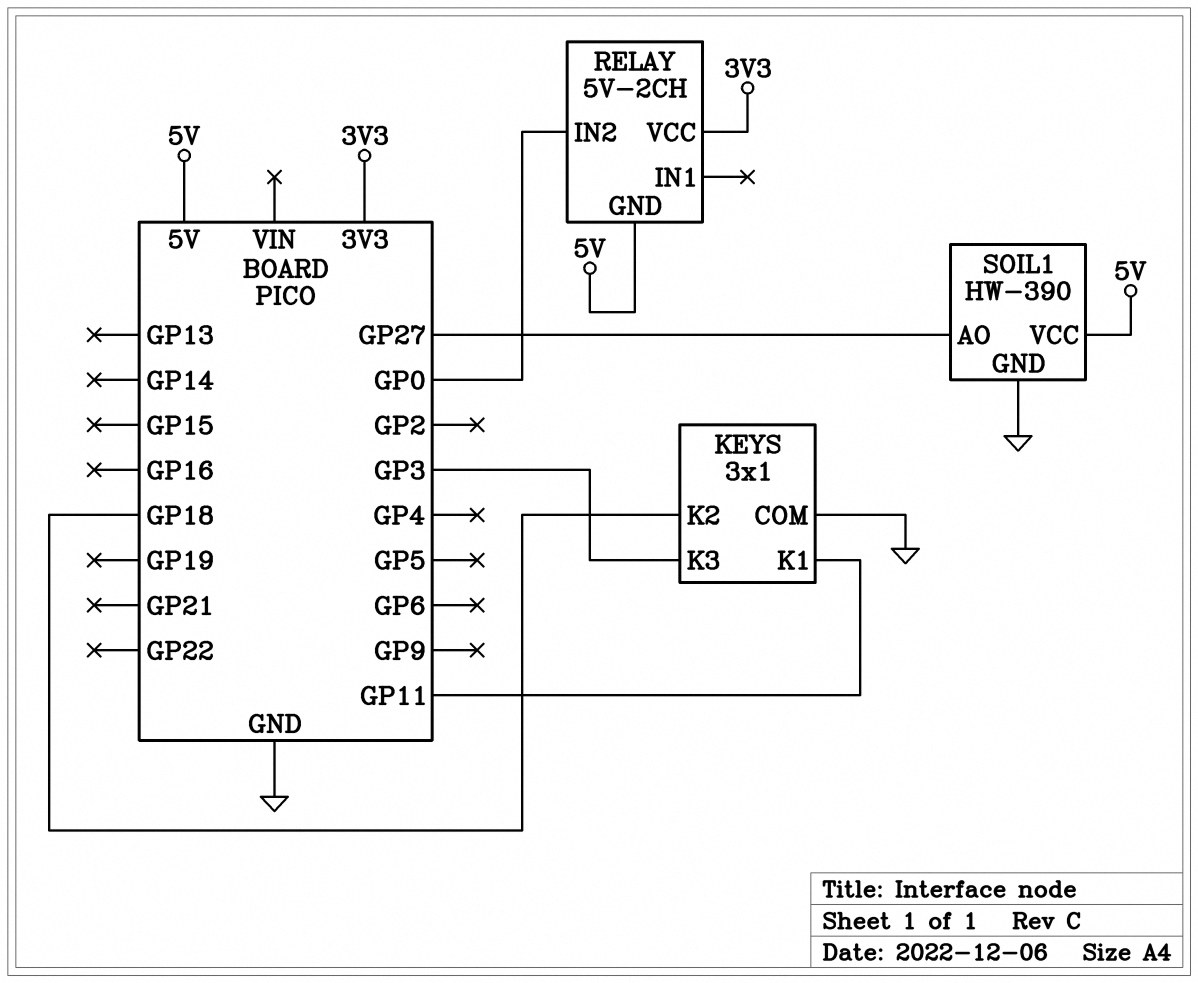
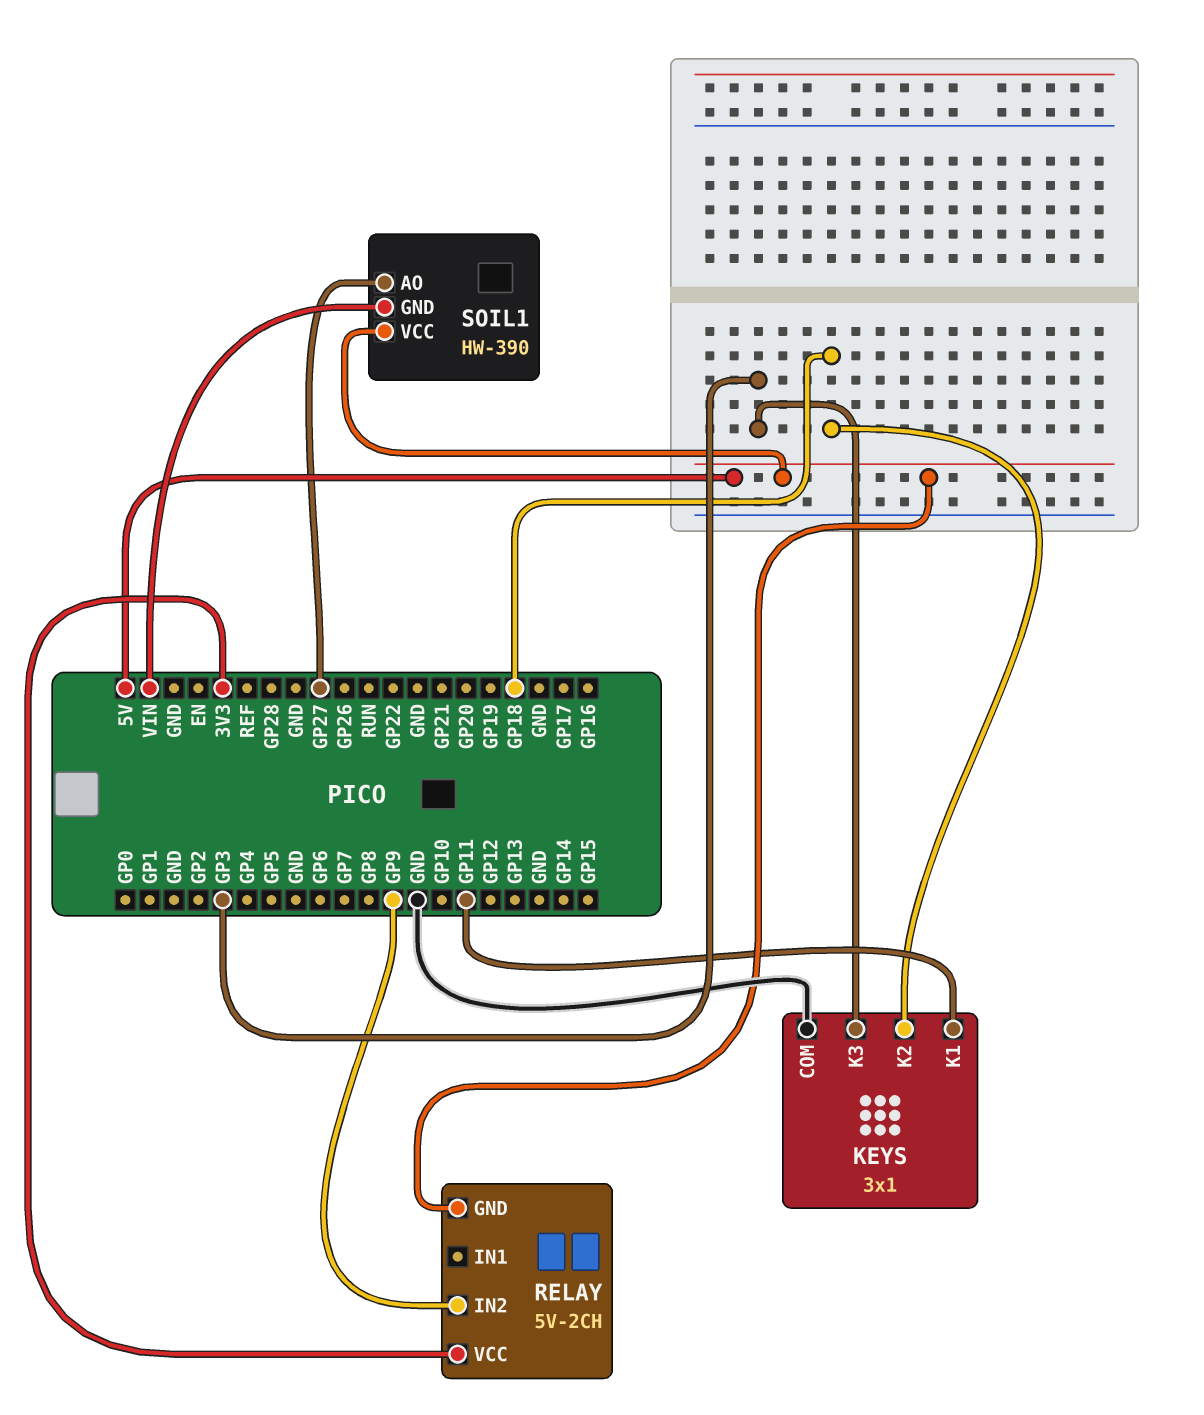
RELAY pin IN2: GP0 -> GP9
SOIL1 pin GND: GND -> VIN

